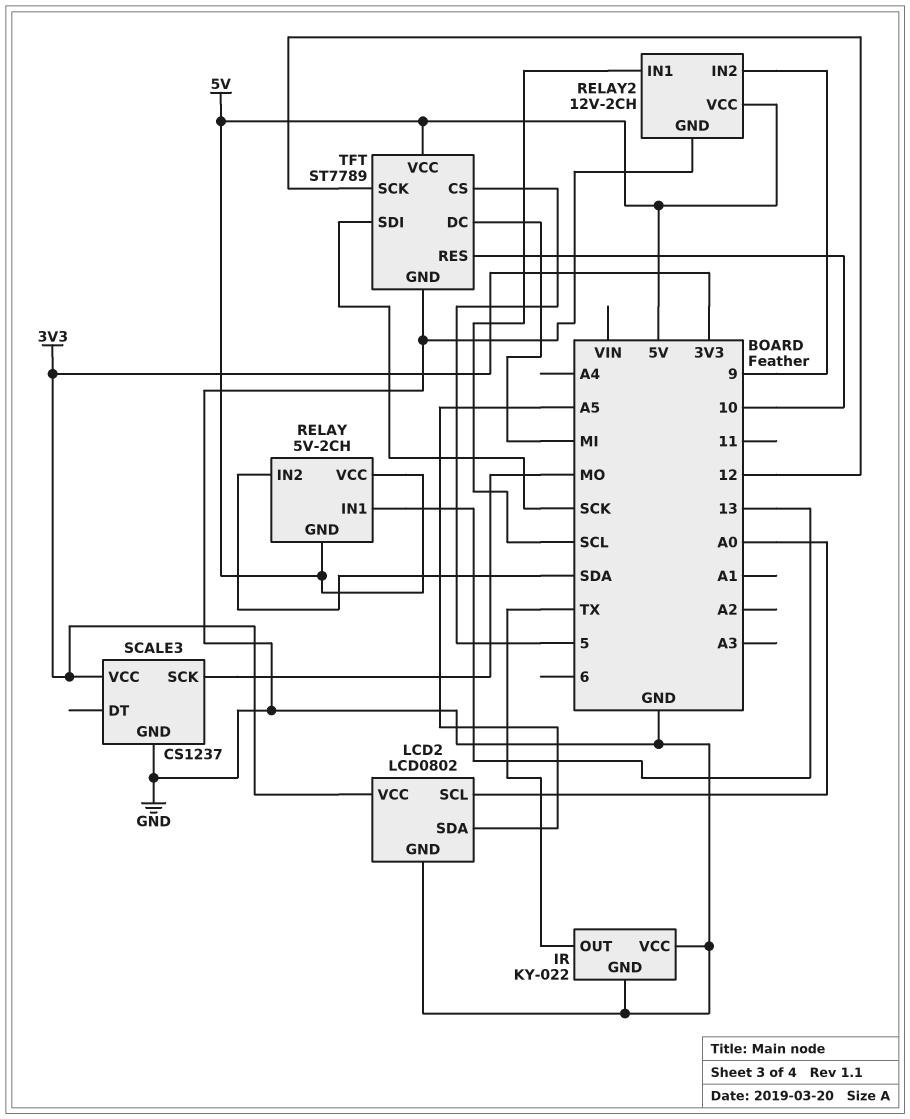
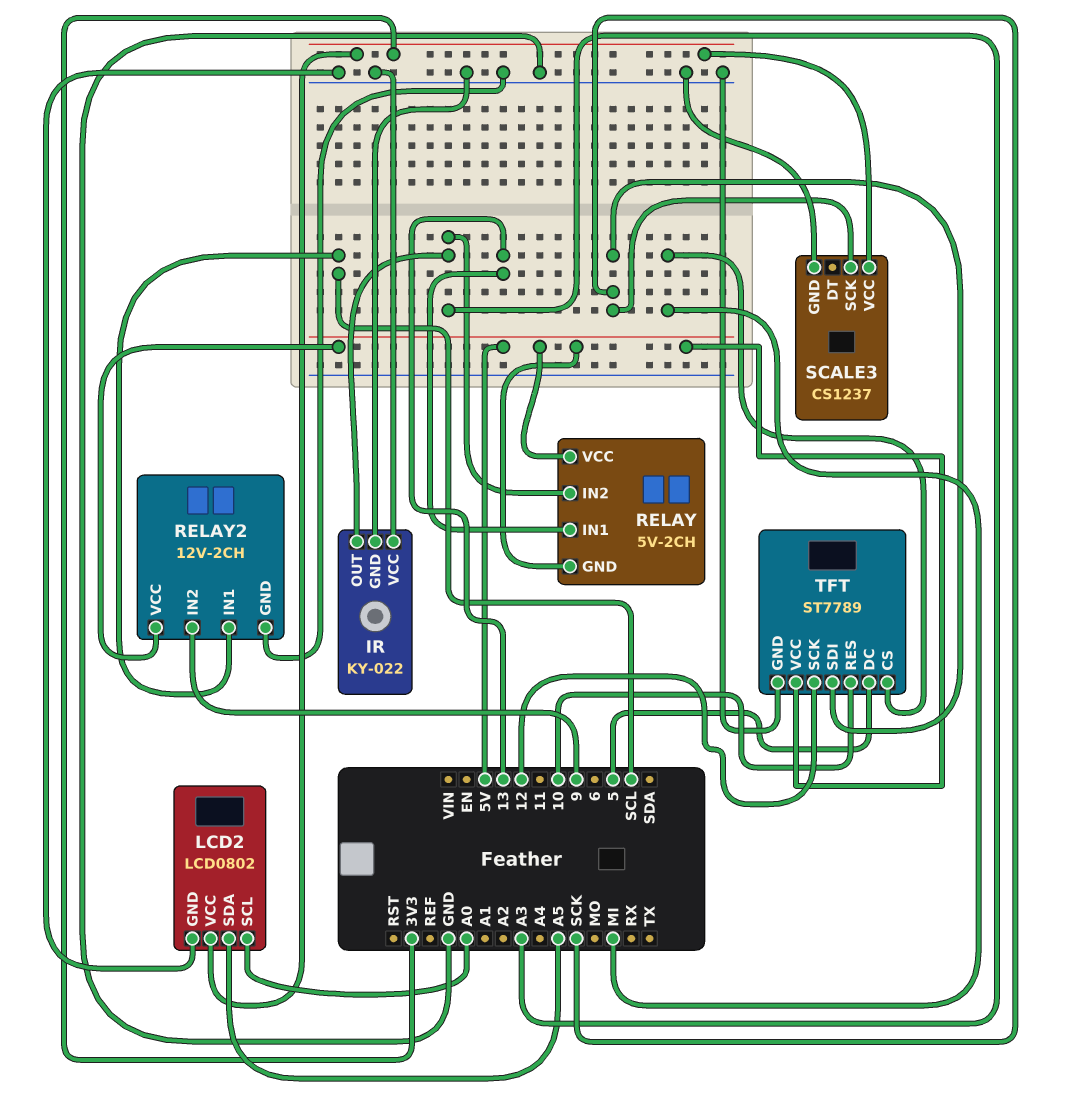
IR pin OUT: TX -> A3
RELAY pin IN2: SDA -> A3
SCALE3 pin SCK: MO -> SCK
TFT pin CS: 5 -> MI
TFT pin DC: MI -> 5

